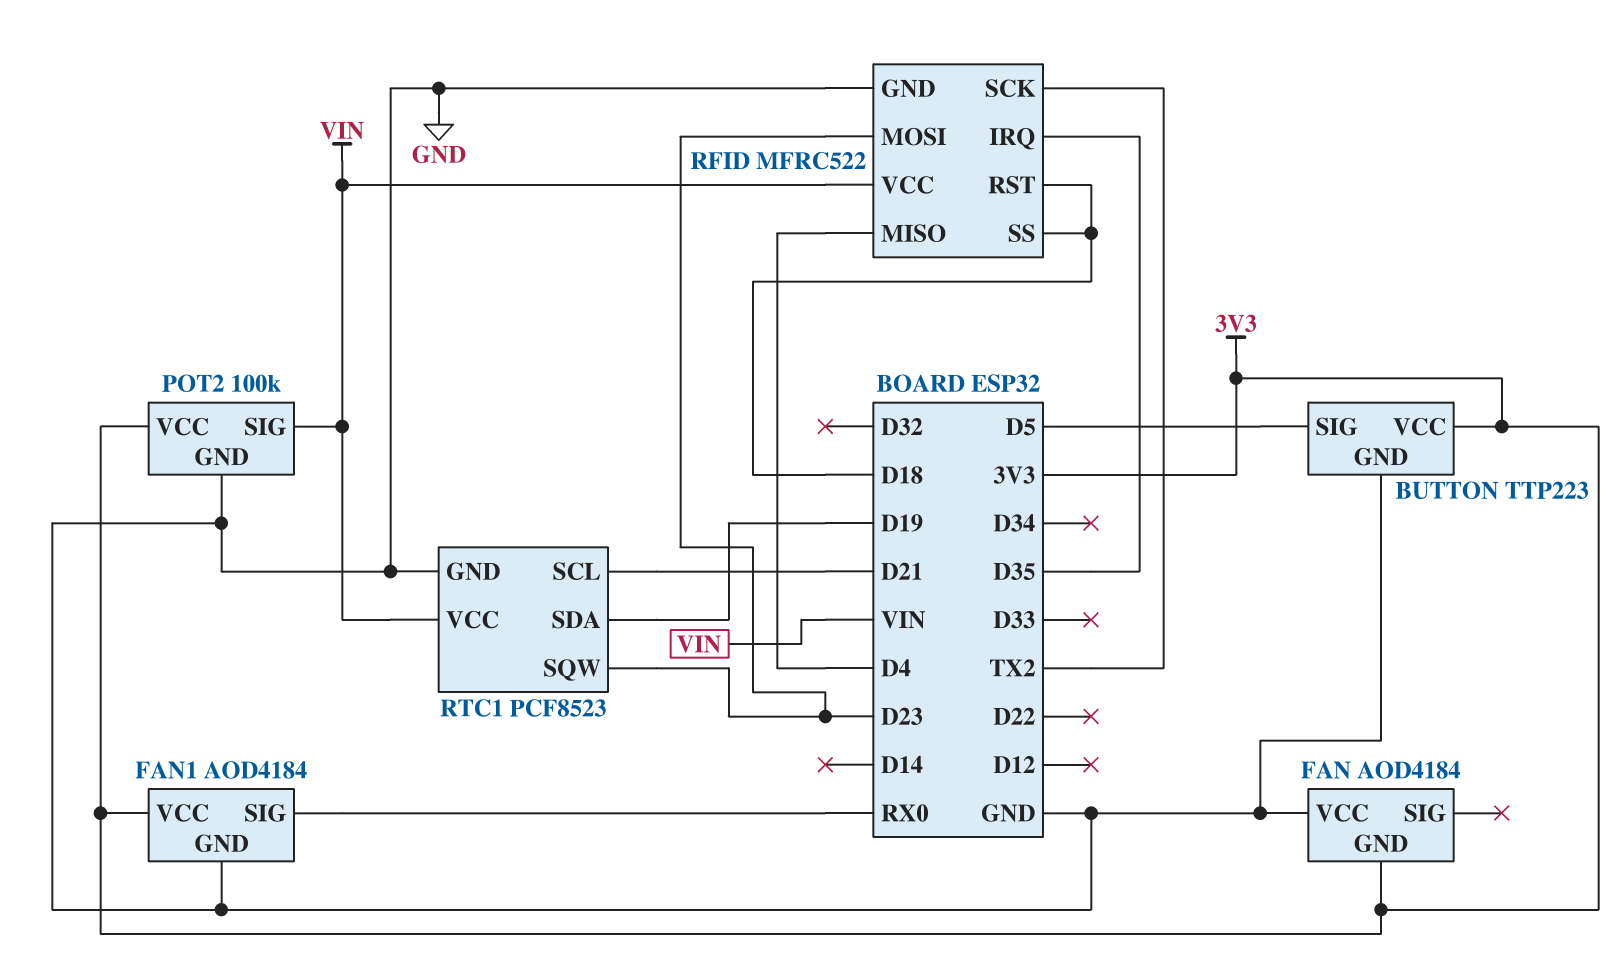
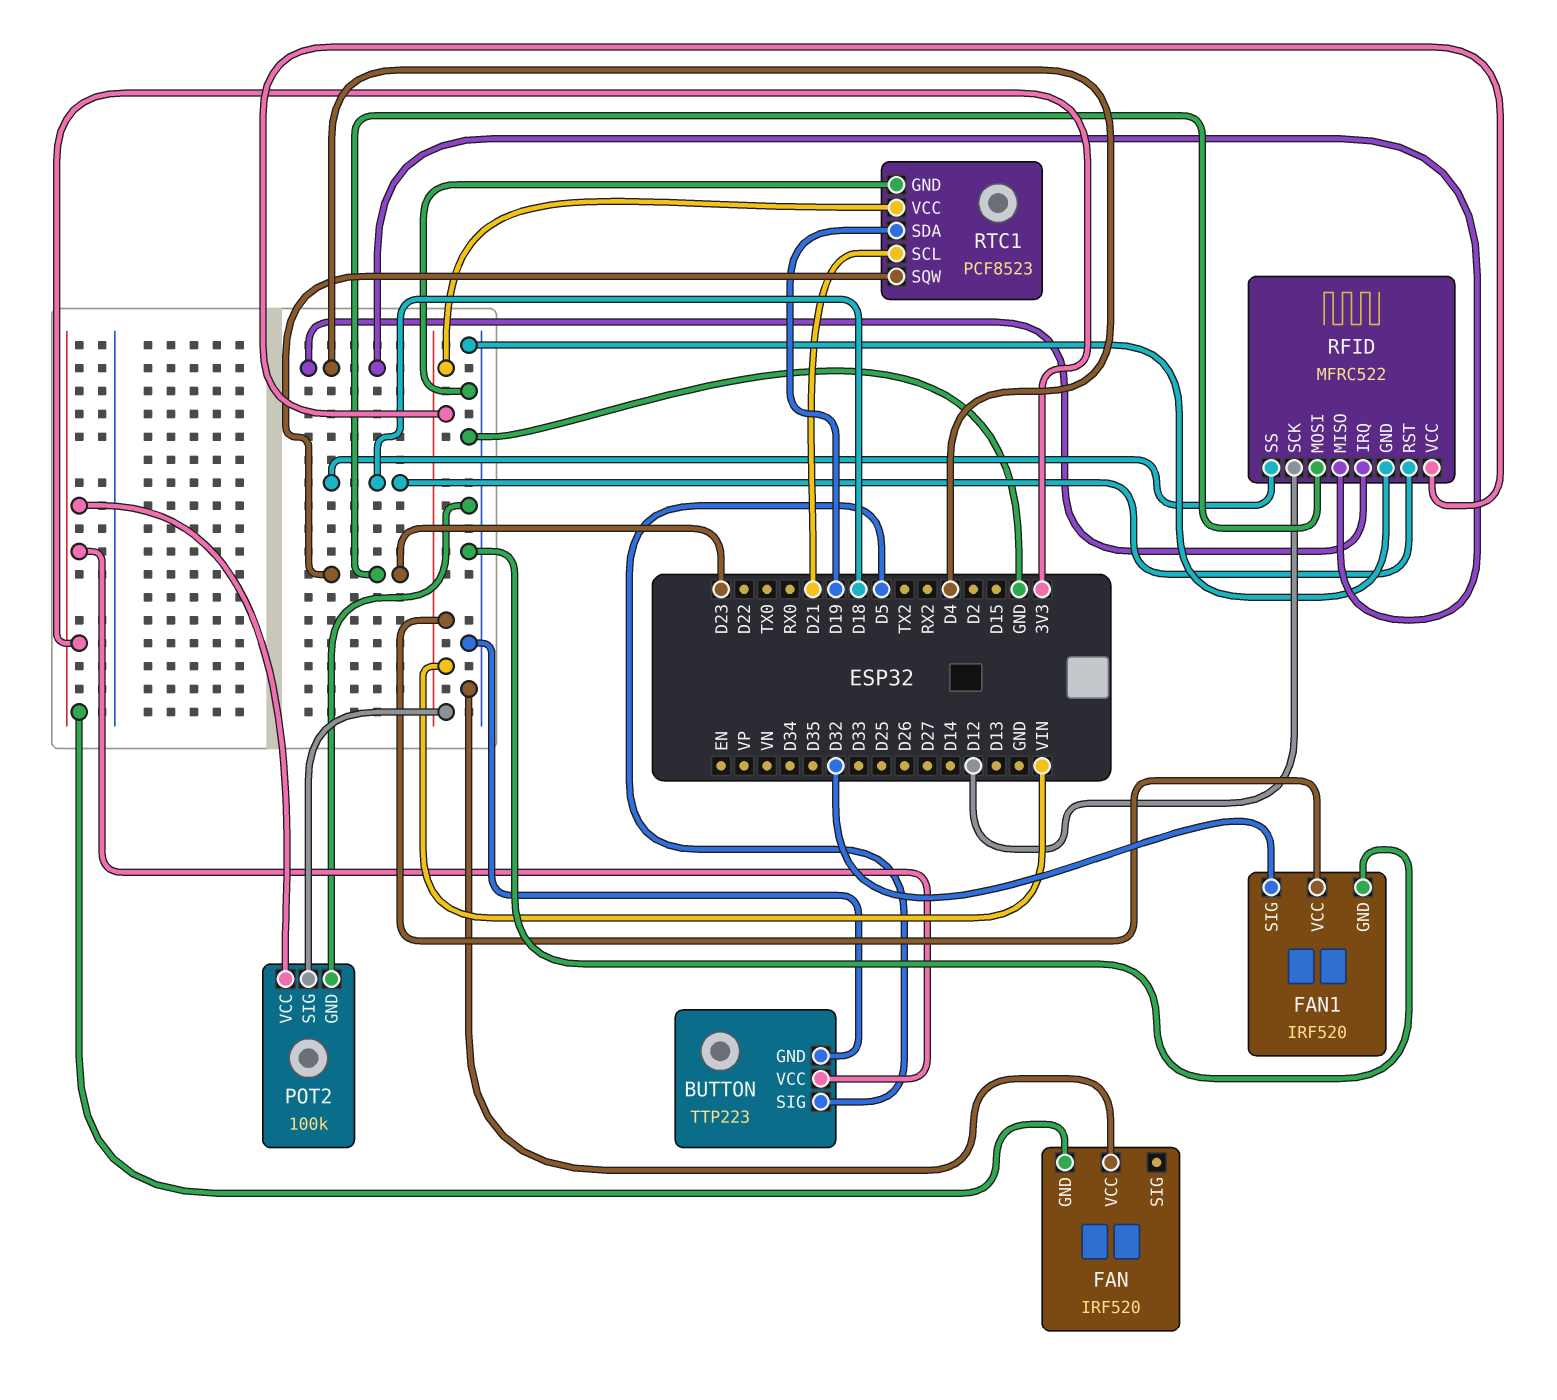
FAN: AOD4184 -> IRF520
FAN1: AOD4184 -> IRF520
FAN1 pin SIG: RX0 -> D32
FAN1 pin VCC: 3V3 -> VIN
RFID pin IRQ: D35 -> D4
RFID pin SCK: TX2 -> D12

